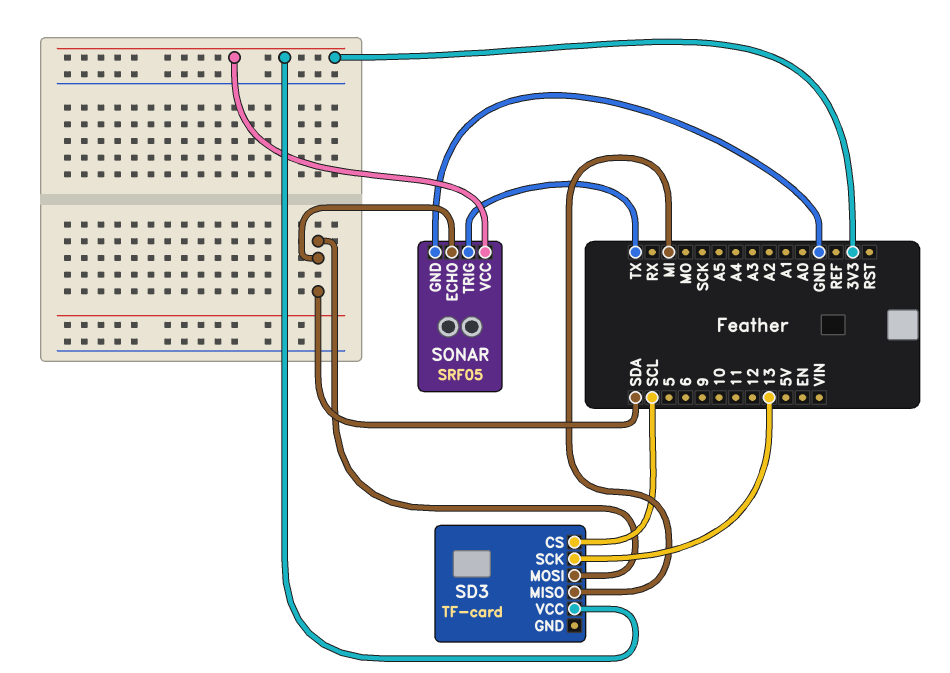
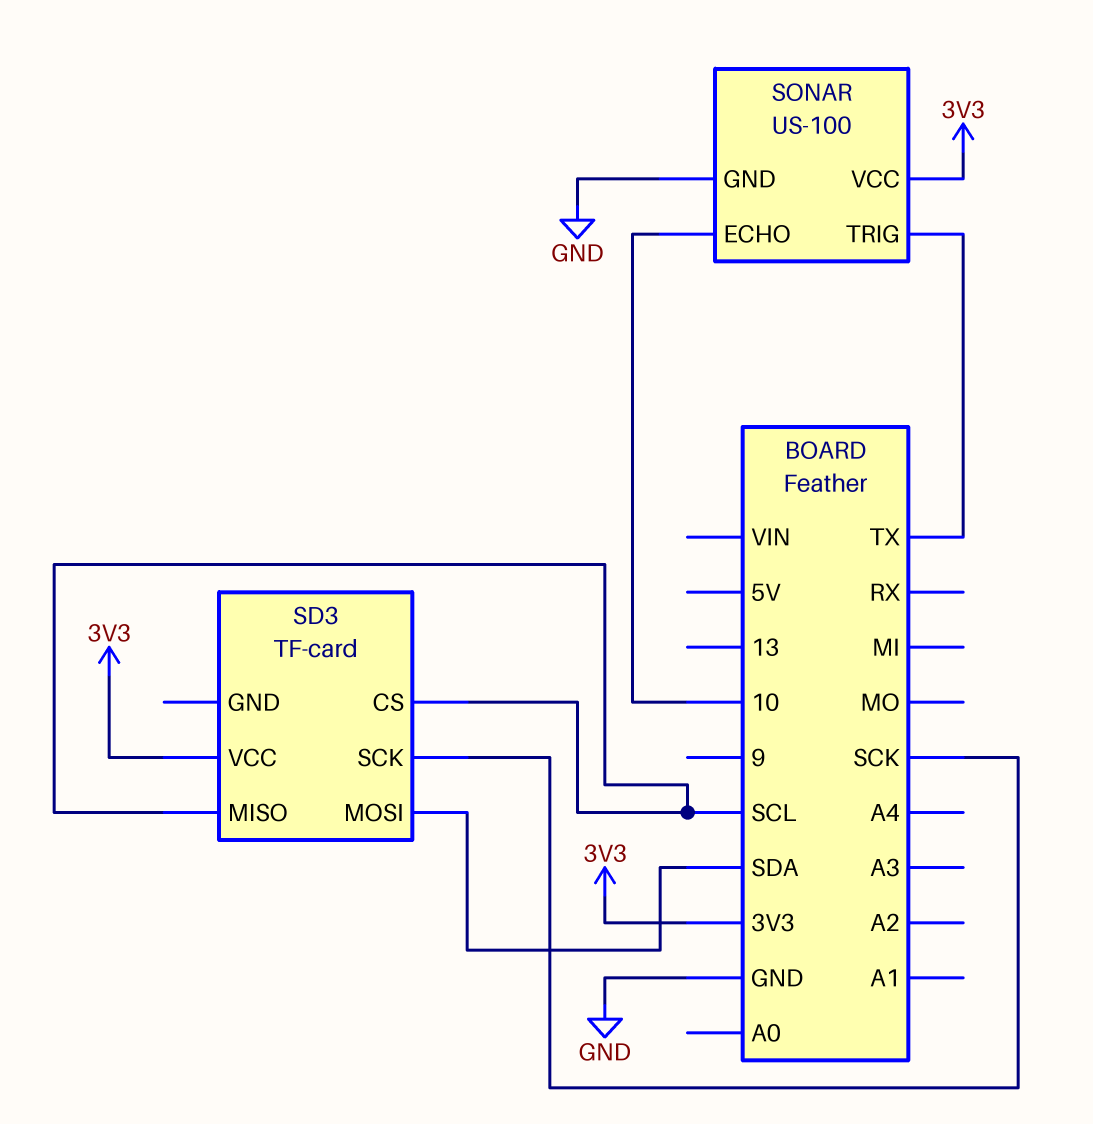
SD3 pin MISO: MI -> SCL
SD3 pin SCK: 13 -> SCK
SONAR: SRF05 -> US-100
SONAR pin ECHO: SDA -> 10

